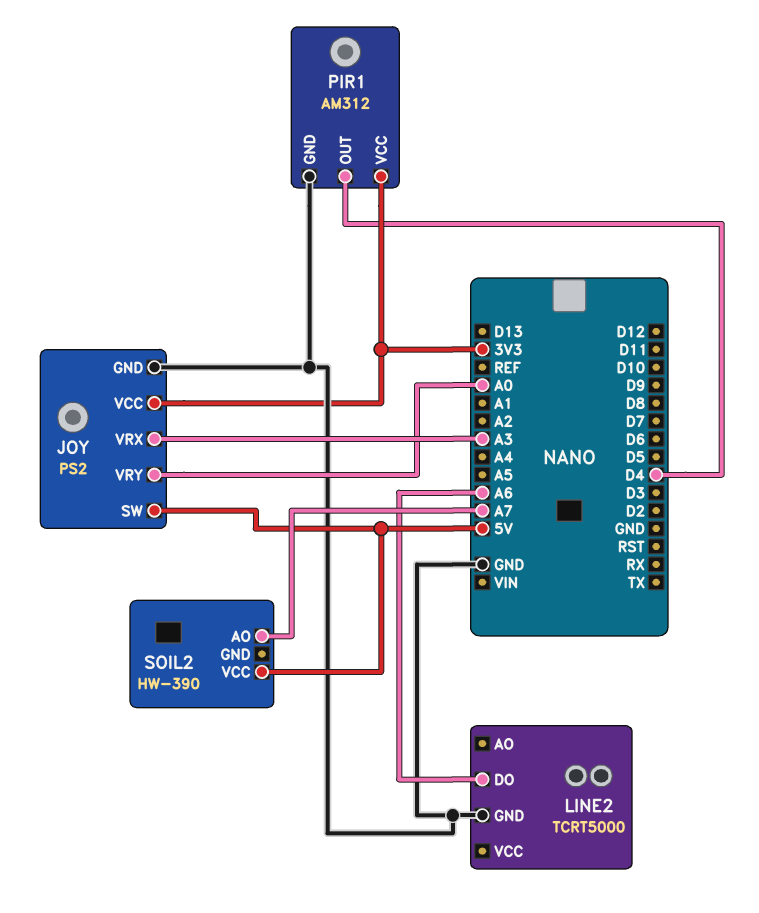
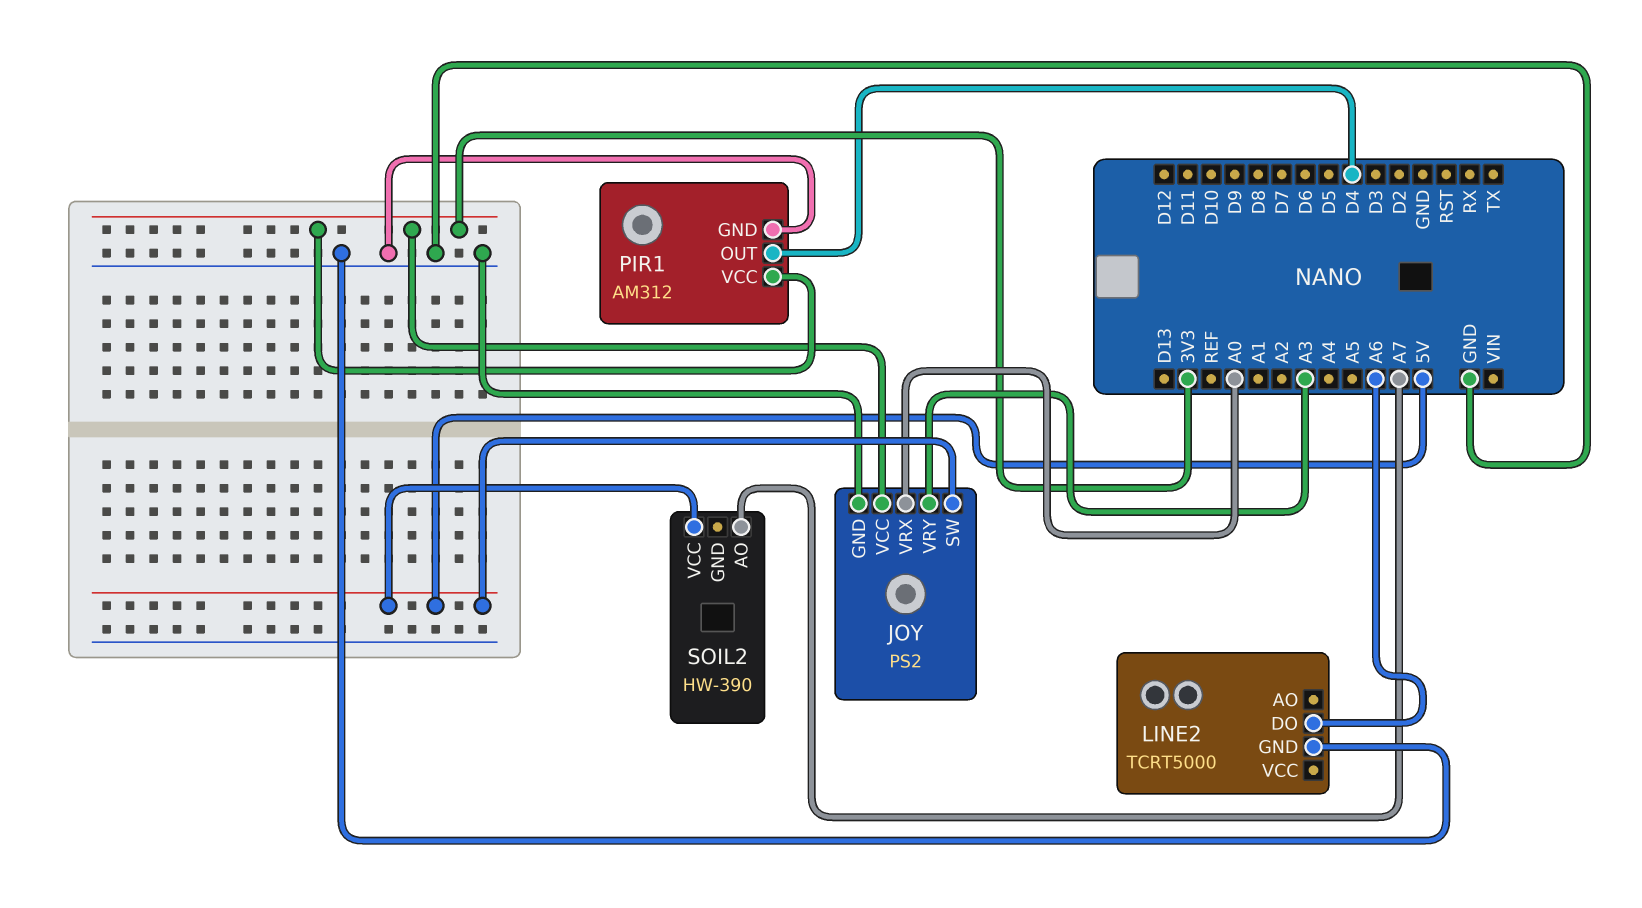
JOY pin VRX: A3 -> A0
JOY pin VRY: A0 -> A3

